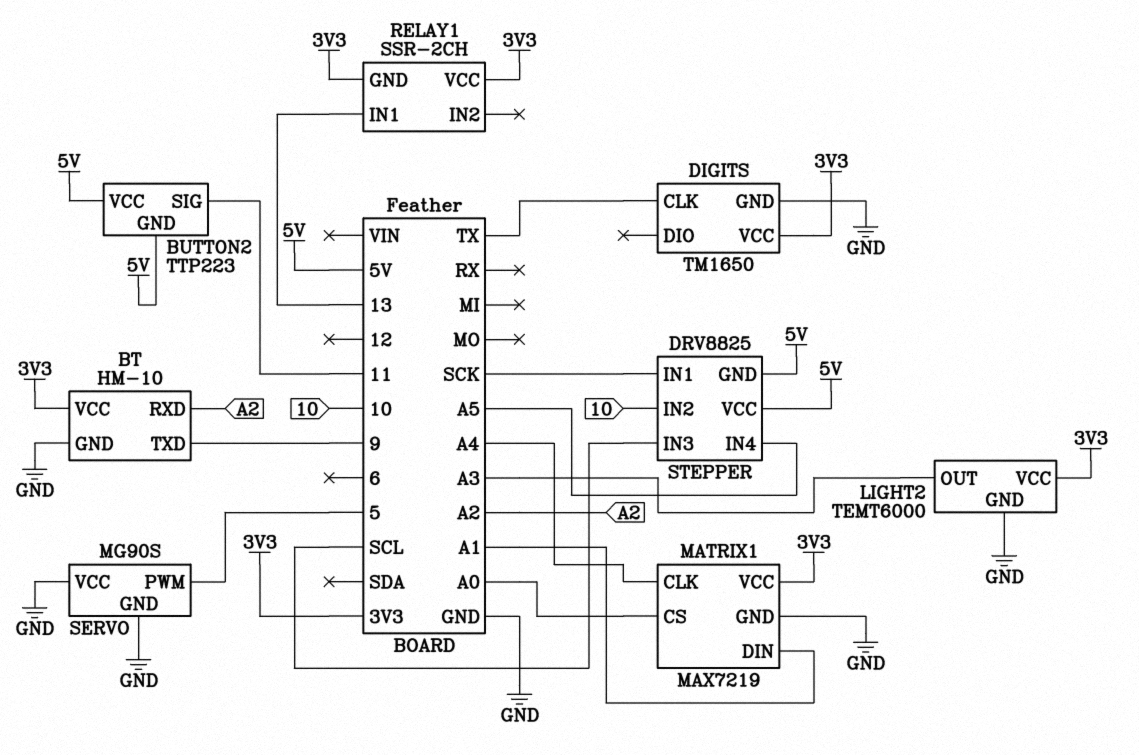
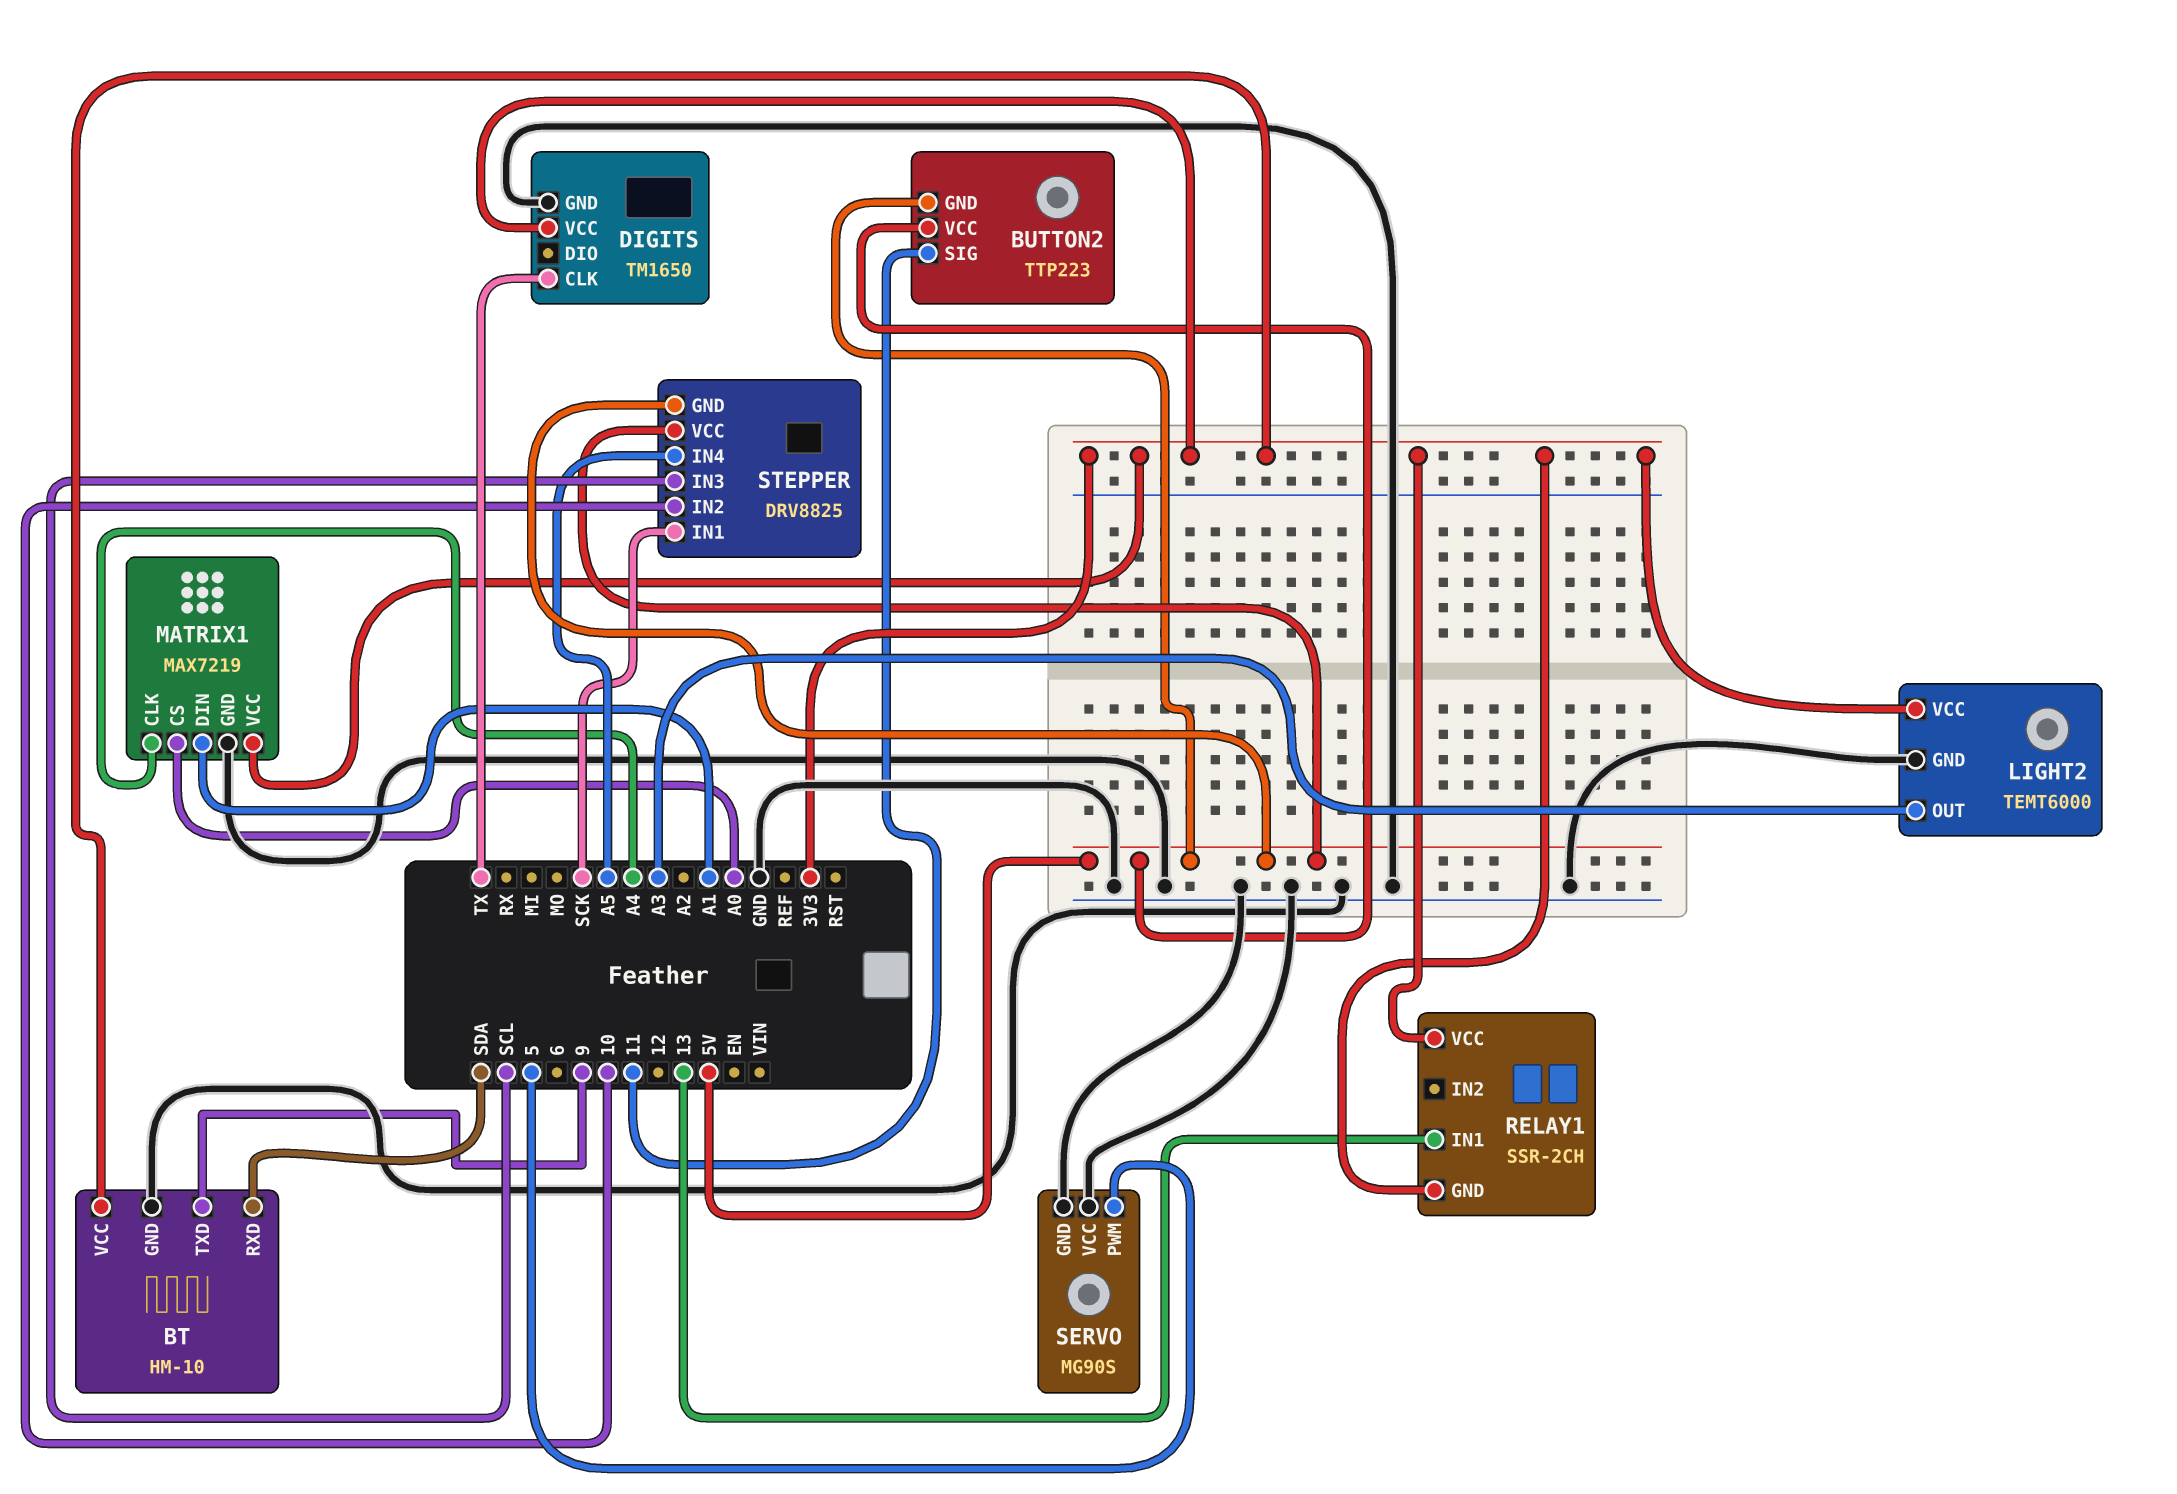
BT pin RXD: A2 -> SDA

